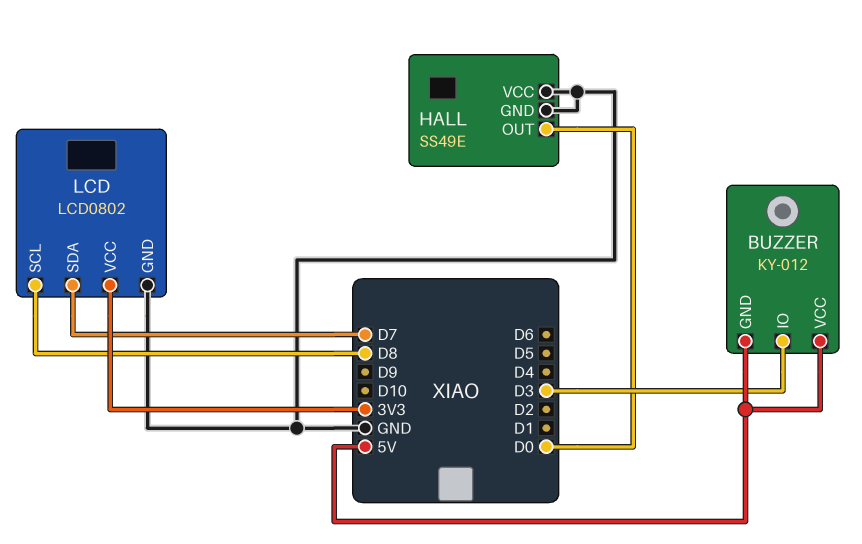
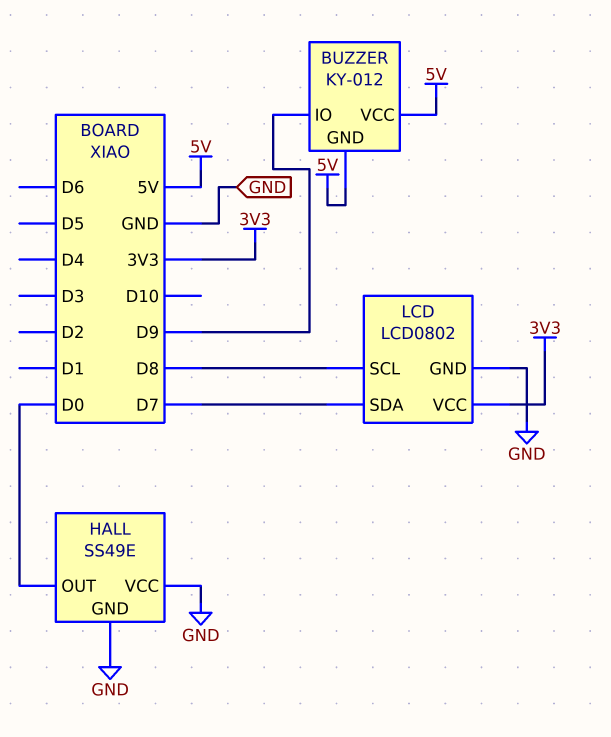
BUZZER pin IO: D3 -> D9

